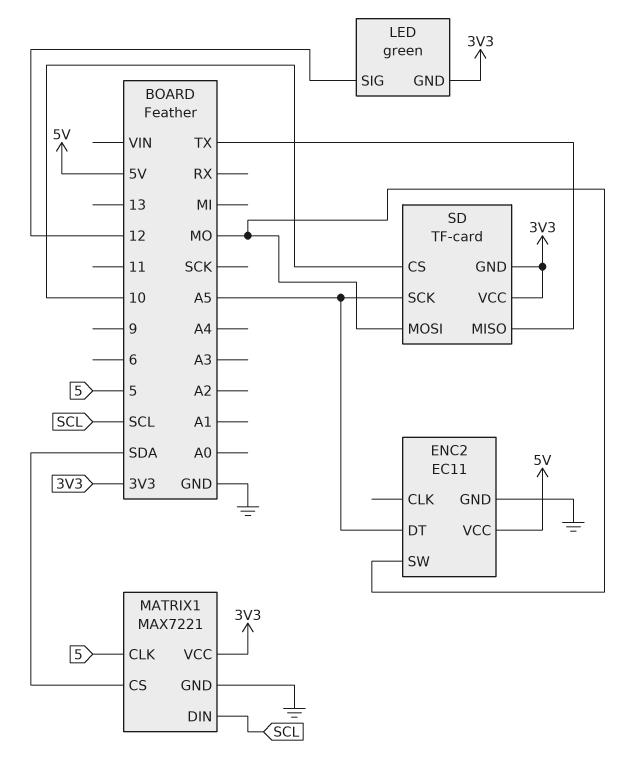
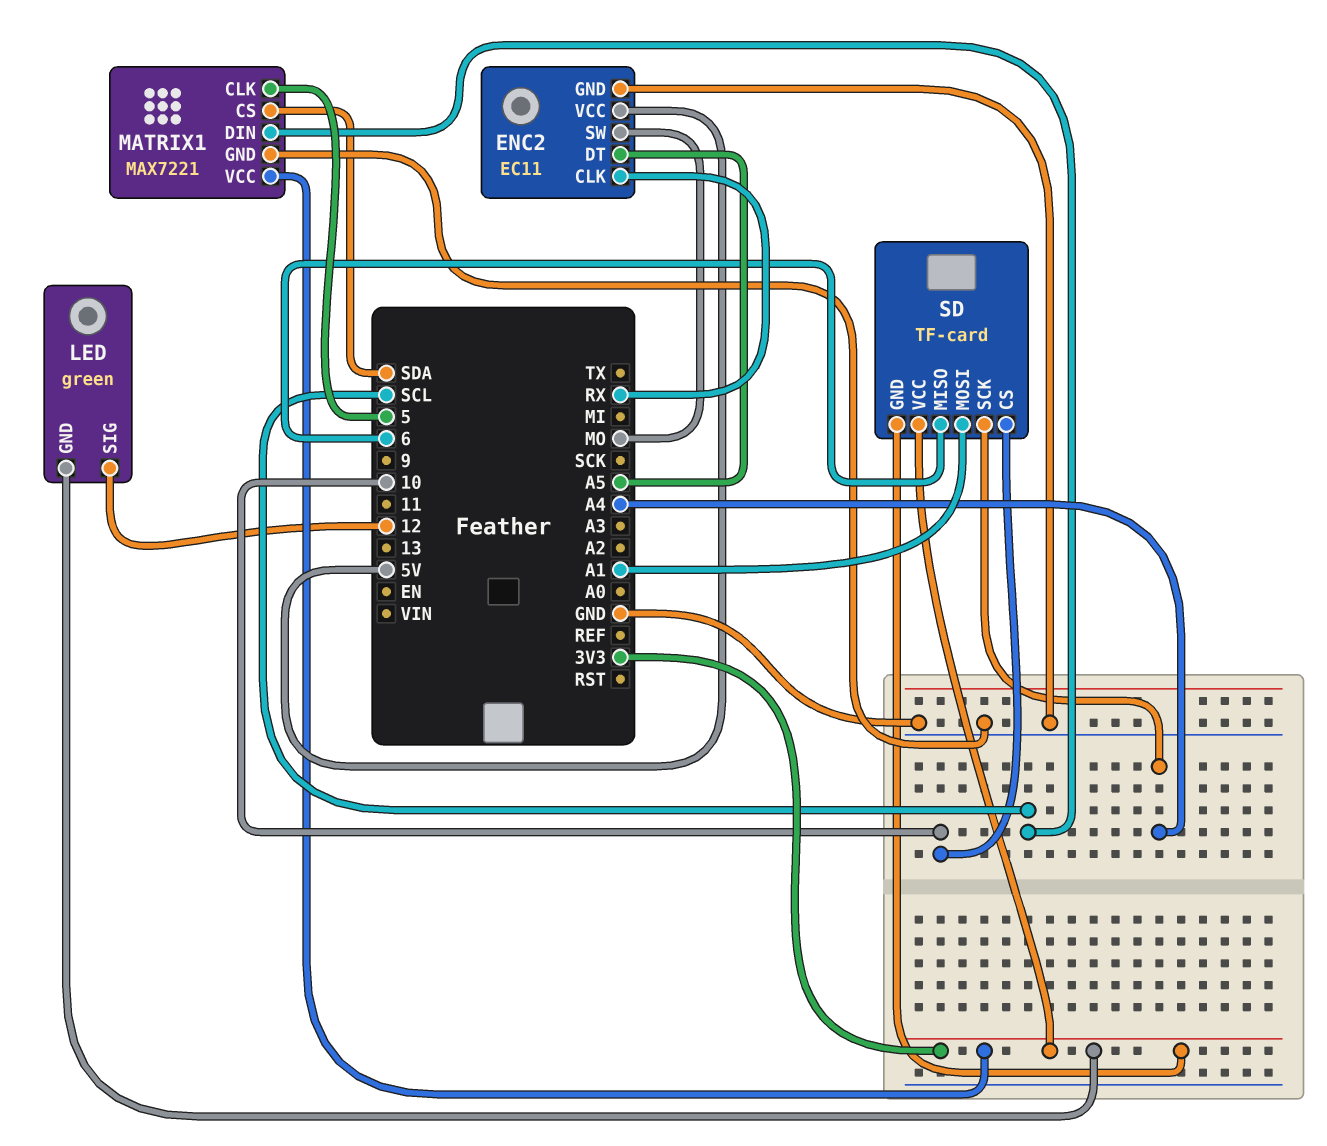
ENC2 pin CLK: none -> RX
SD pin MISO: TX -> 6
SD pin MOSI: MO -> A1
SD pin SCK: A5 -> A4

